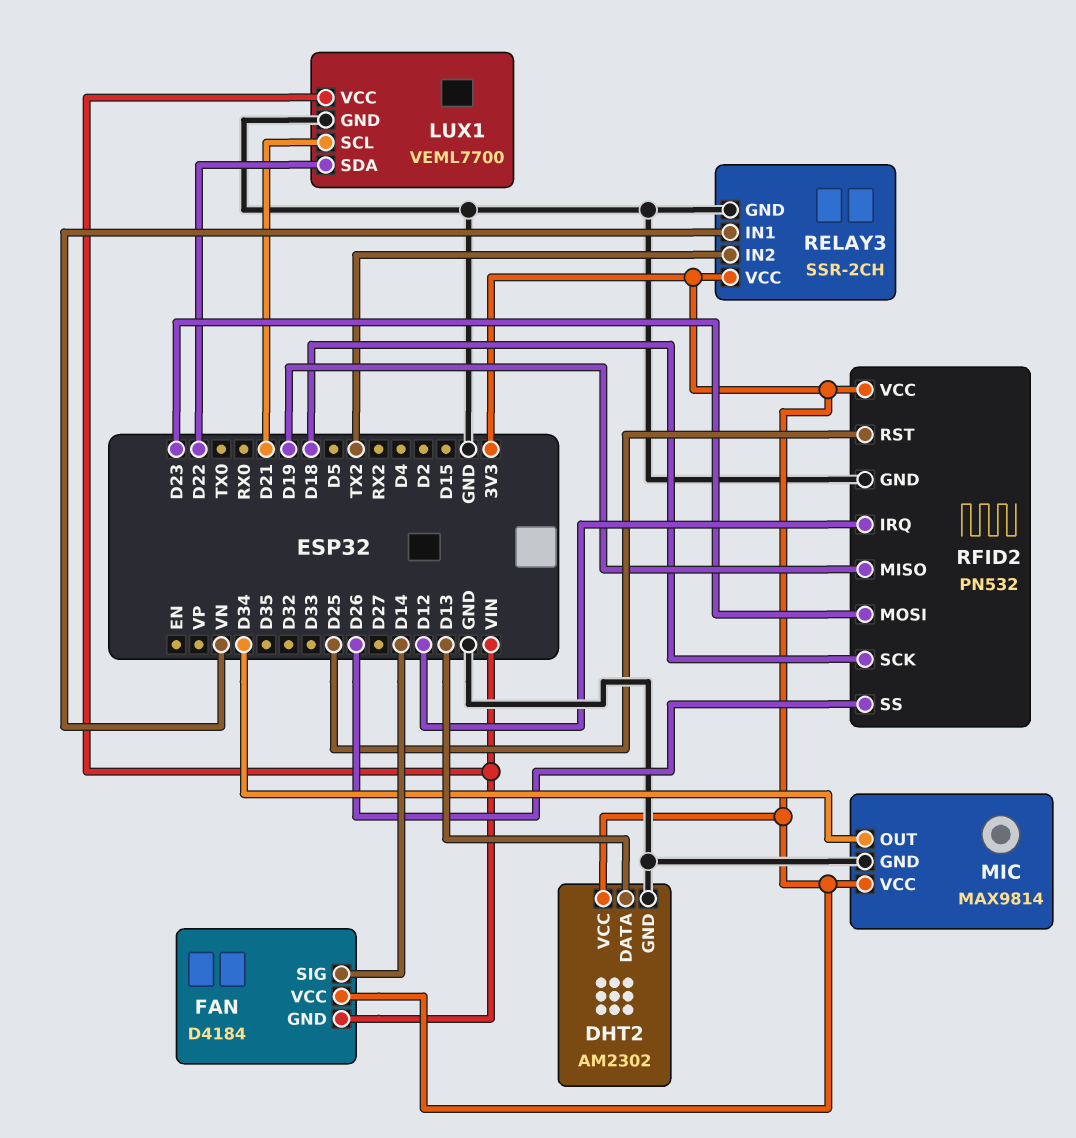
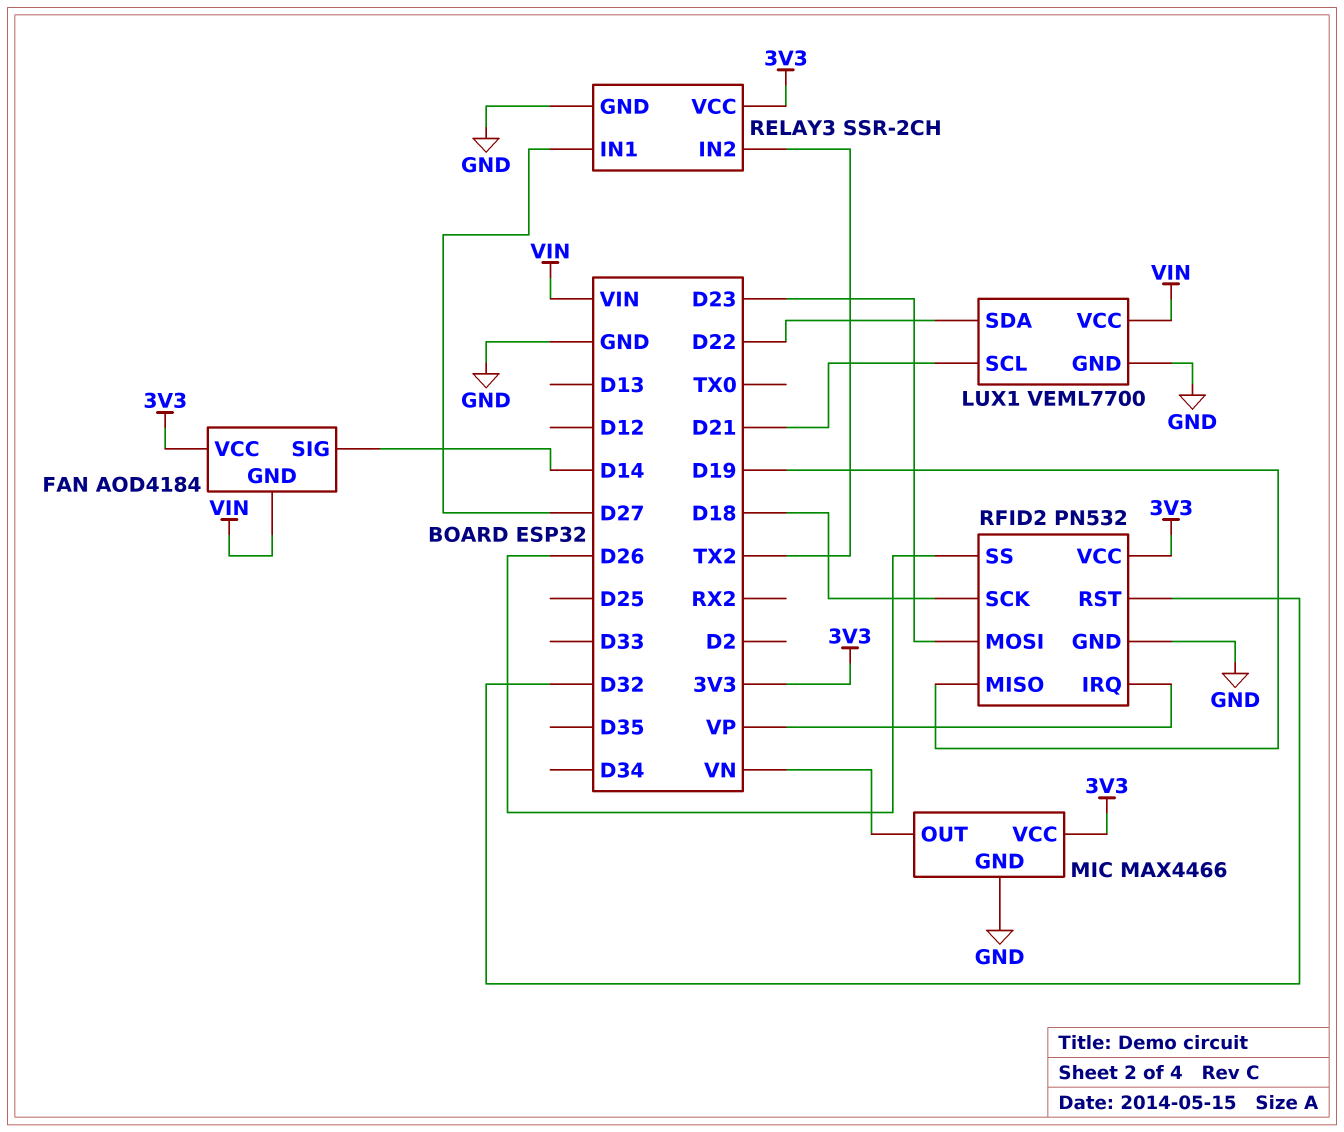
DHT2: AM2302 -> none
DHT2 pin DATA: D13 -> none
DHT2 pin GND: GND -> none
DHT2 pin VCC: 3V3 -> none
FAN: D4184 -> AOD4184
MIC: MAX9814 -> MAX4466
MIC pin OUT: D34 -> VN
RELAY3 pin IN1: VN -> D27
RFID2 pin IRQ: D12 -> VP
RFID2 pin RST: D25 -> D32

